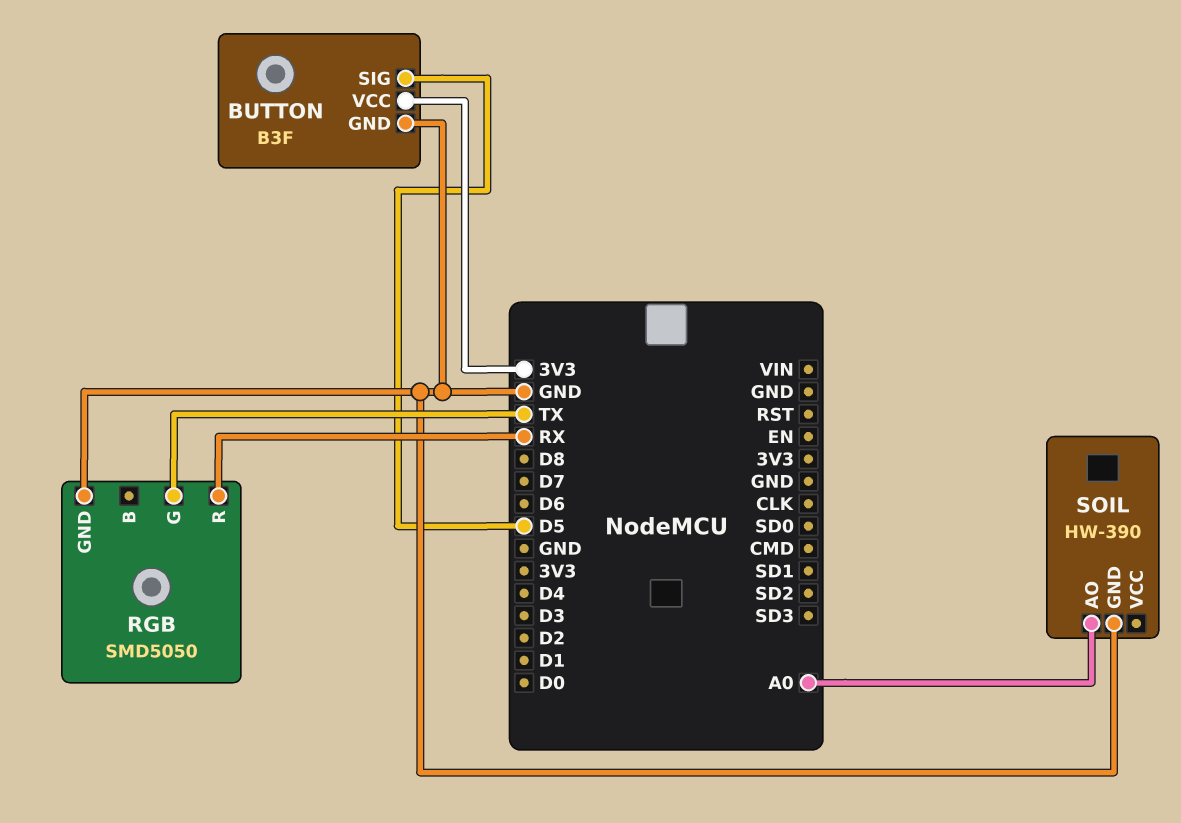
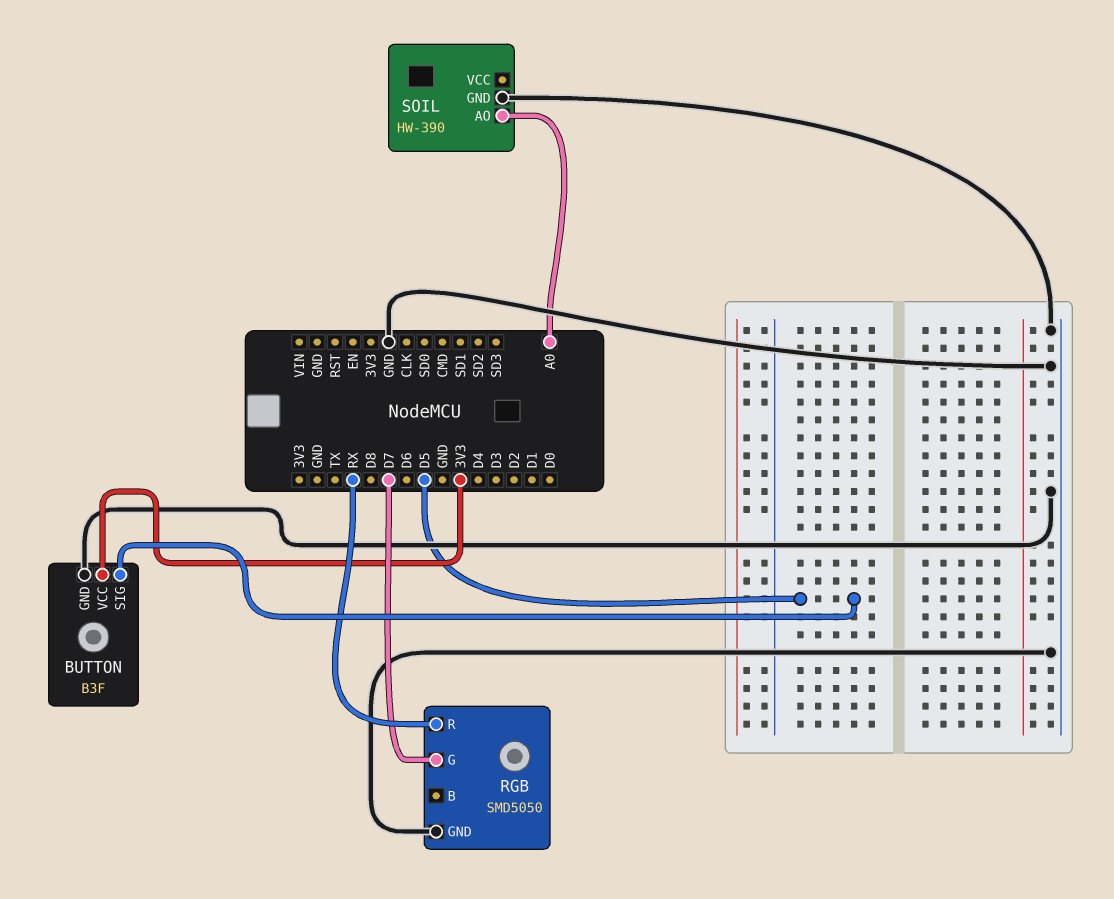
RGB pin G: TX -> D7

